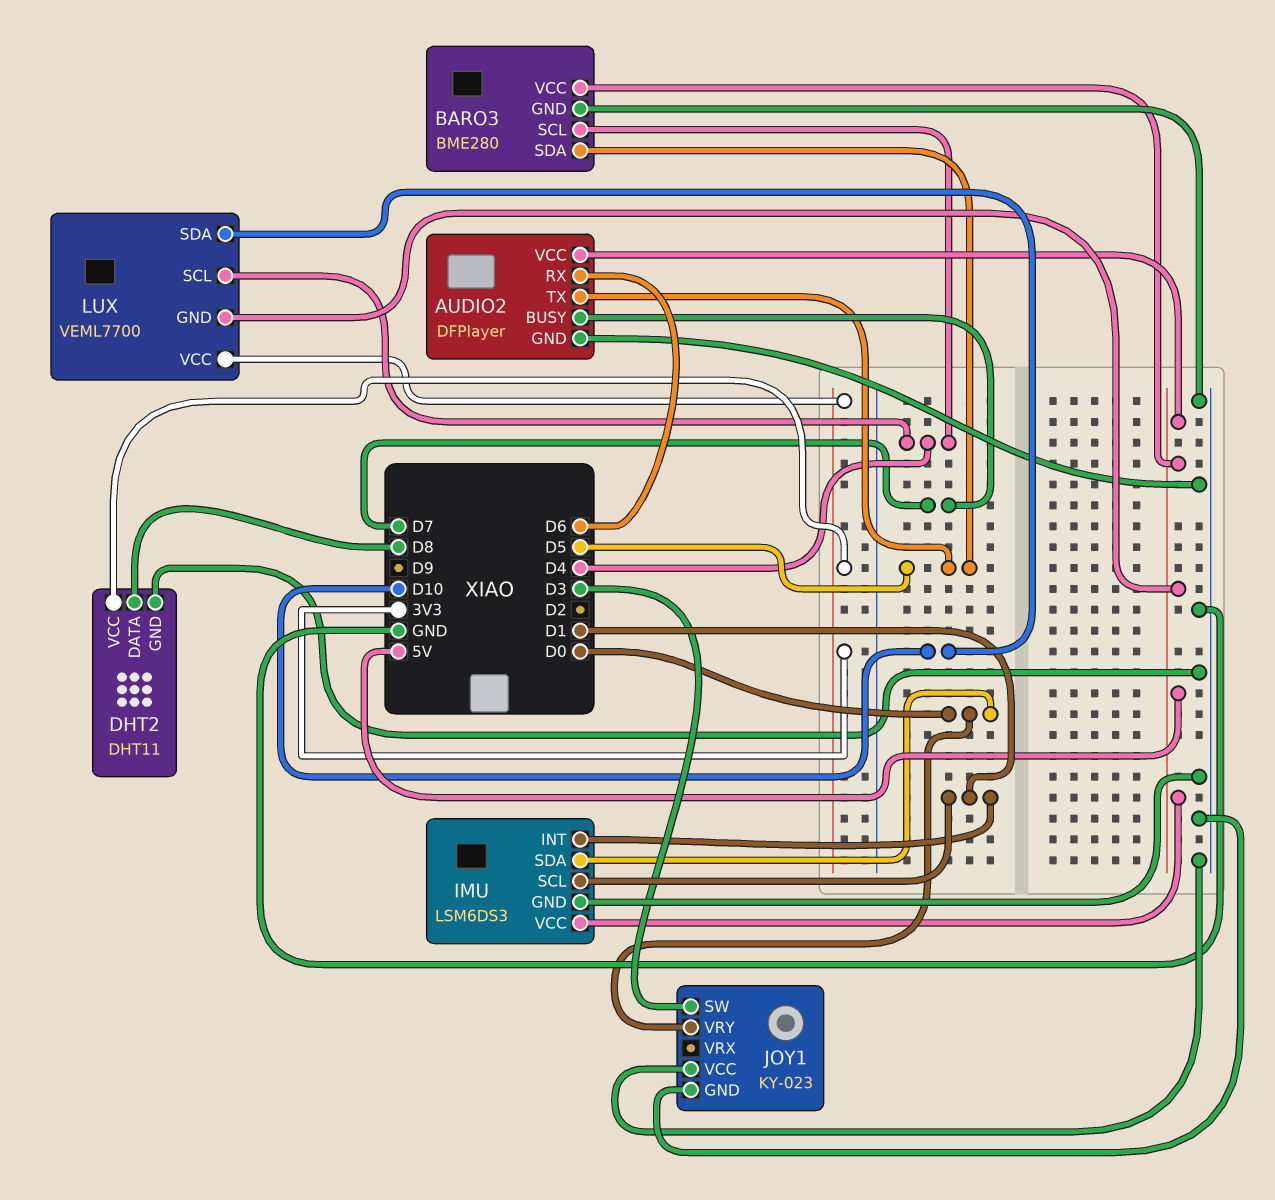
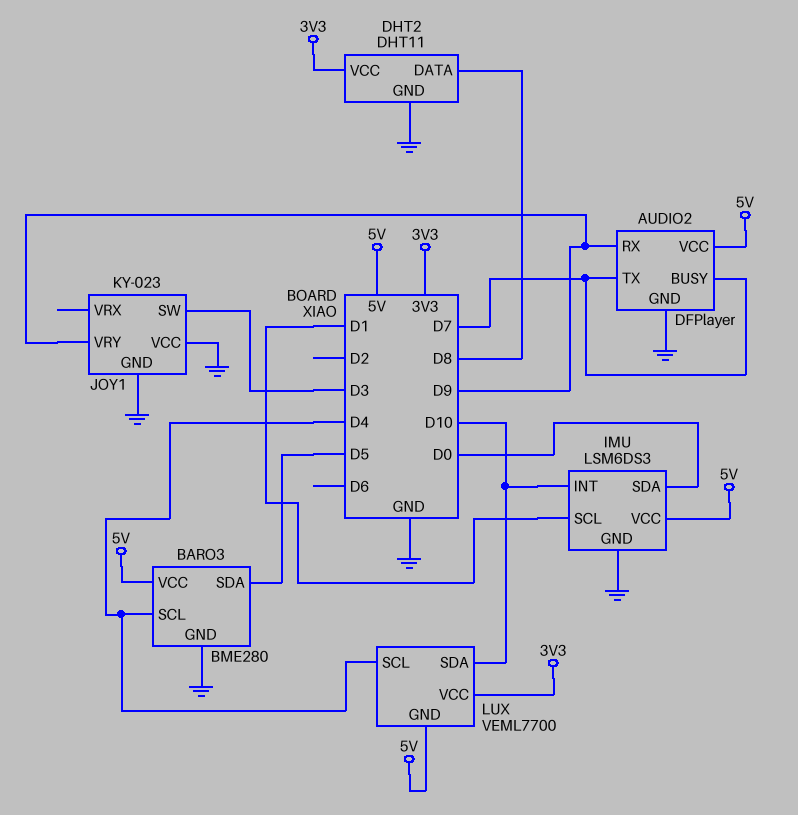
AUDIO2 pin RX: D6 -> D9
AUDIO2 pin TX: D5 -> D7
IMU pin INT: D1 -> D10
JOY1 pin VRY: D0 -> D9

